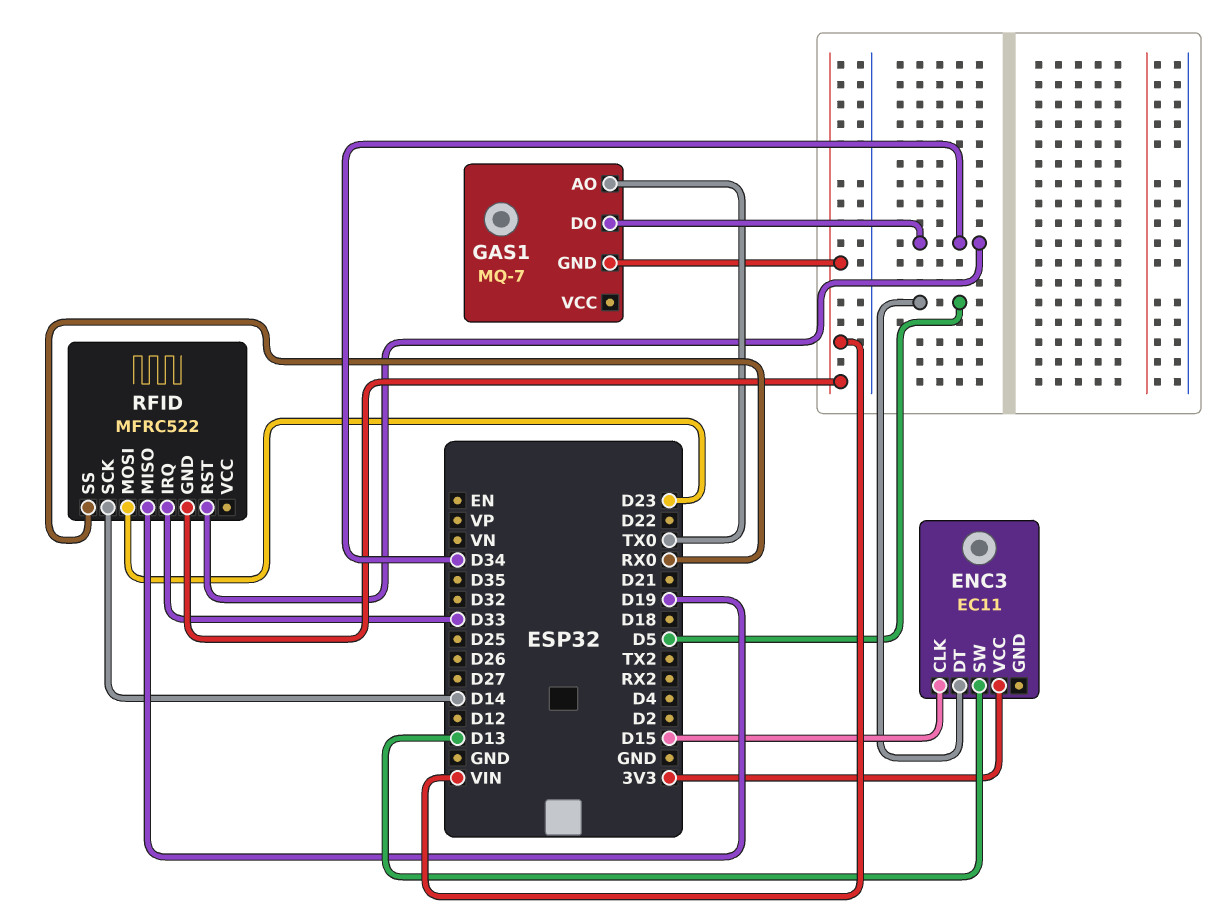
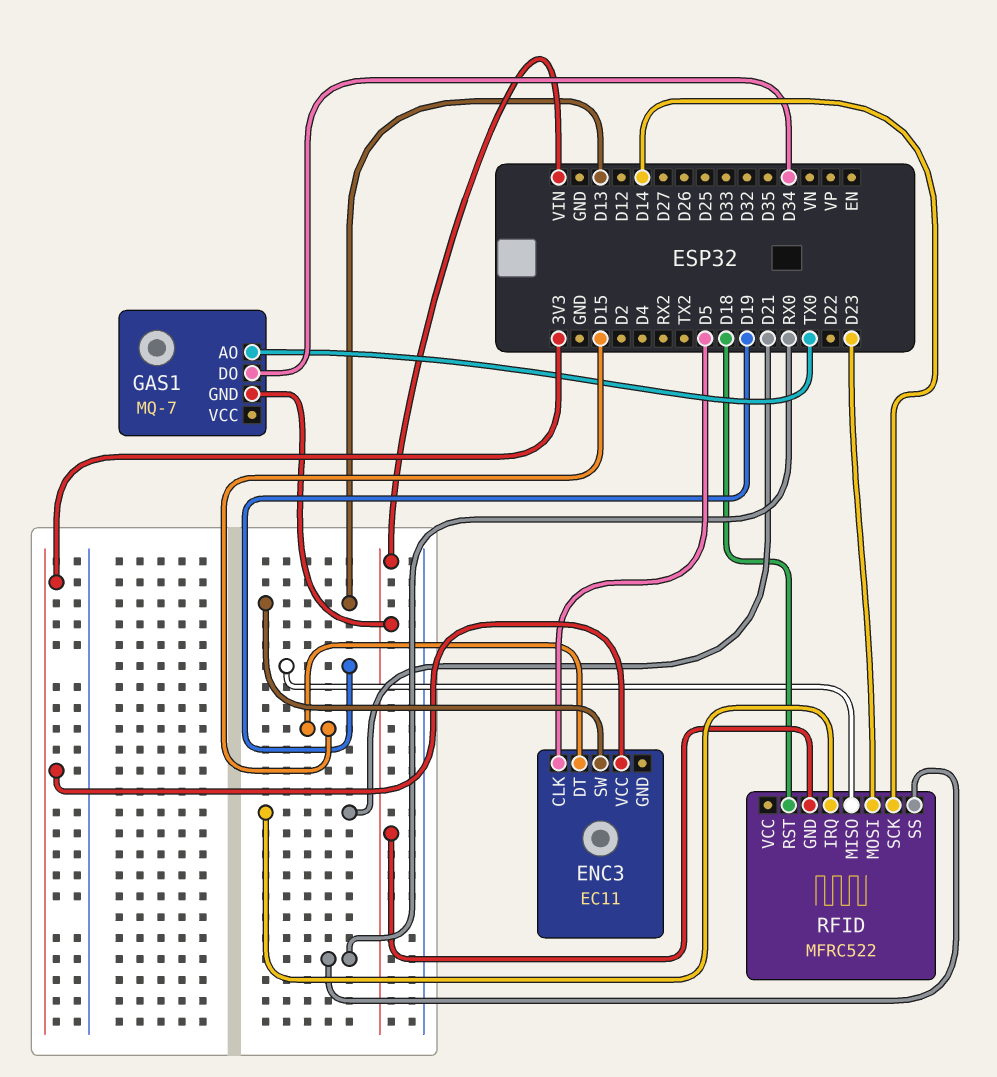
ENC3 pin CLK: D15 -> D5
ENC3 pin DT: D5 -> D15
RFID pin IRQ: D33 -> D21
RFID pin RST: D34 -> D18

